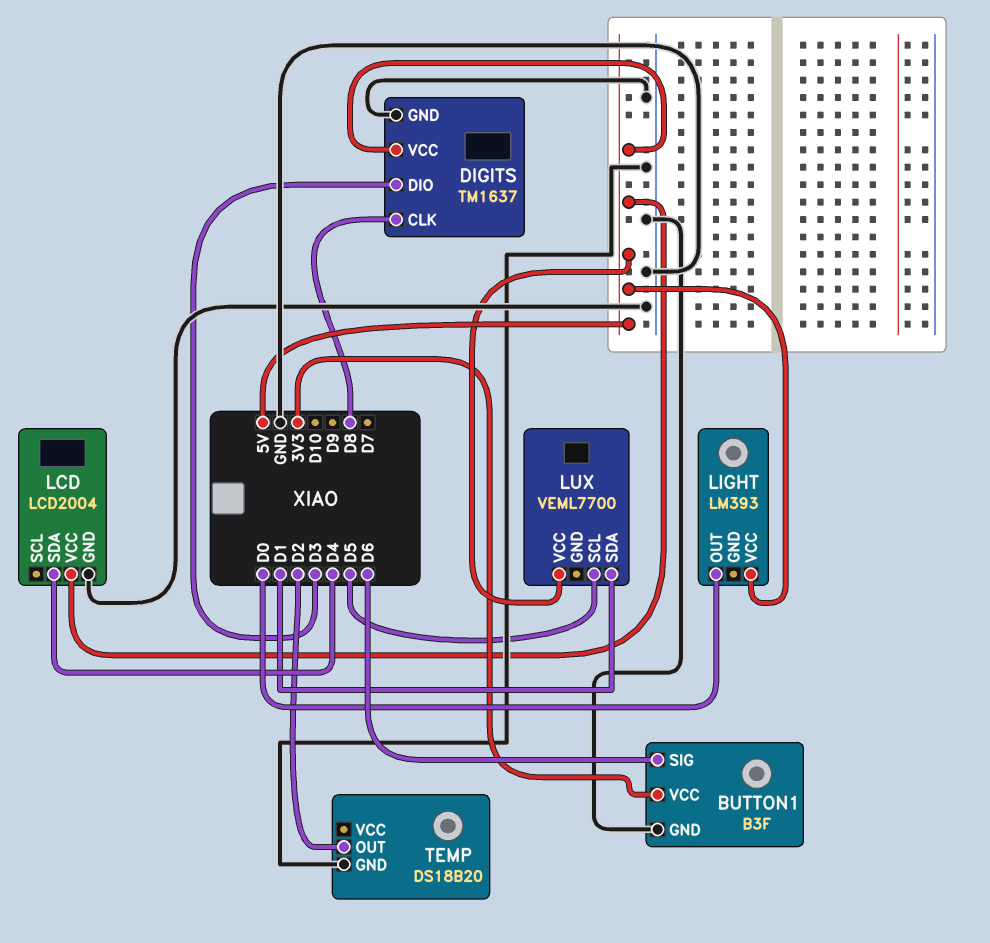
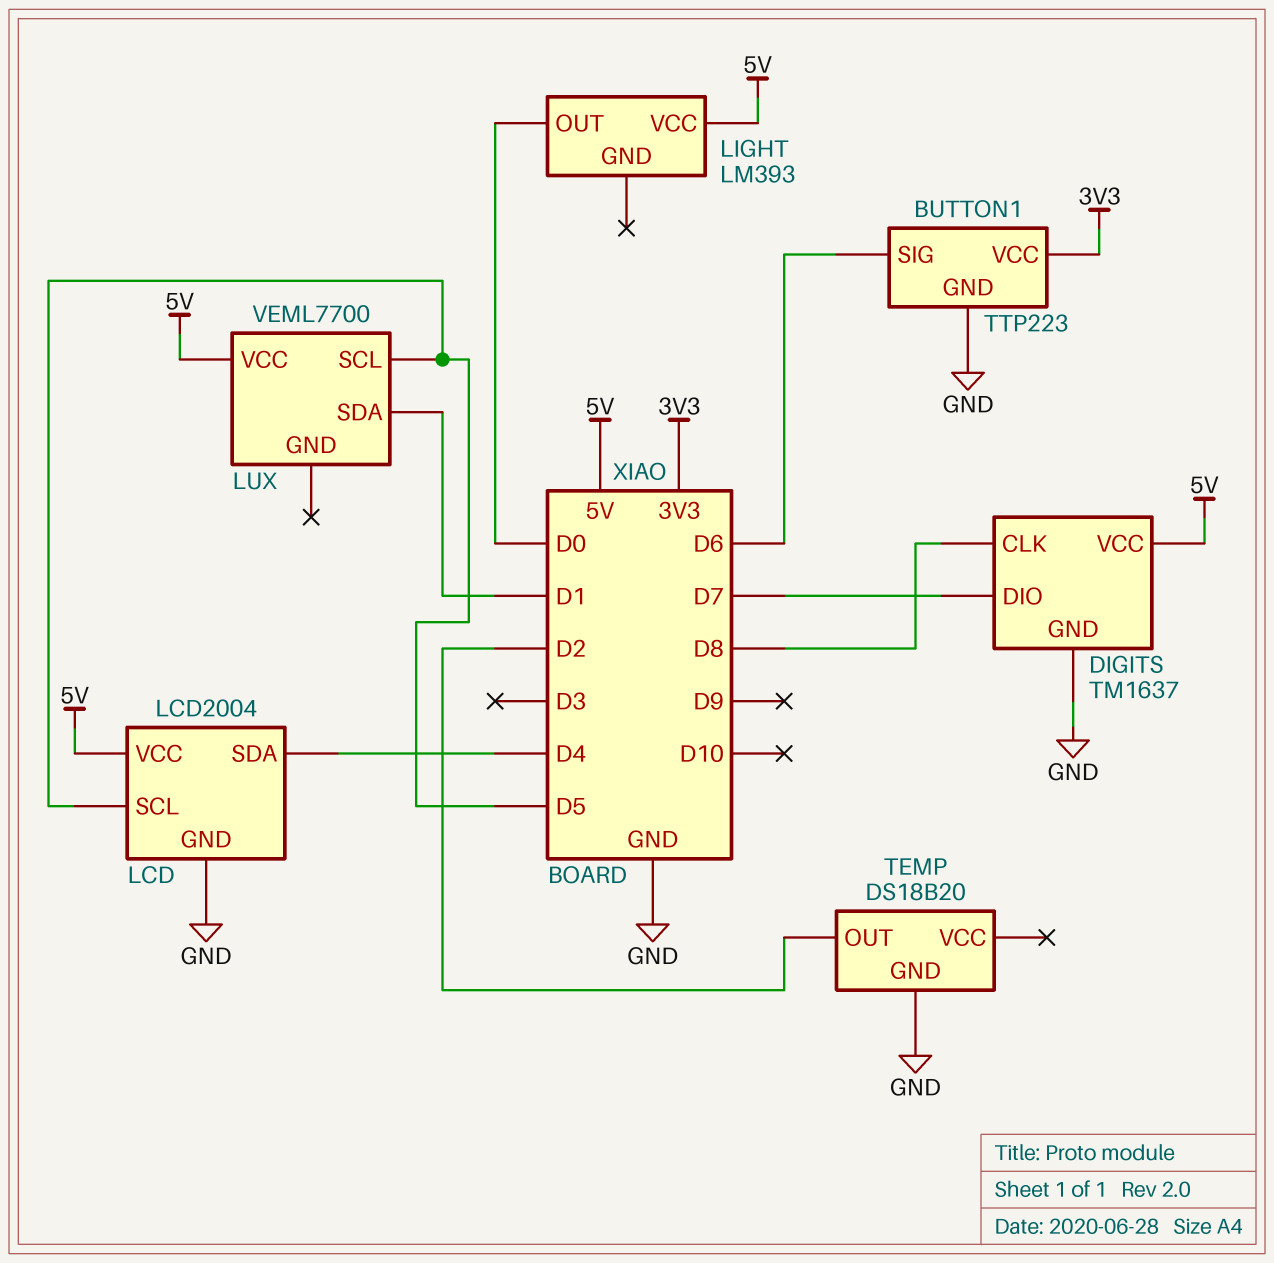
BUTTON1: B3F -> TTP223
DIGITS pin DIO: D3 -> D7
LCD pin SCL: none -> D5

